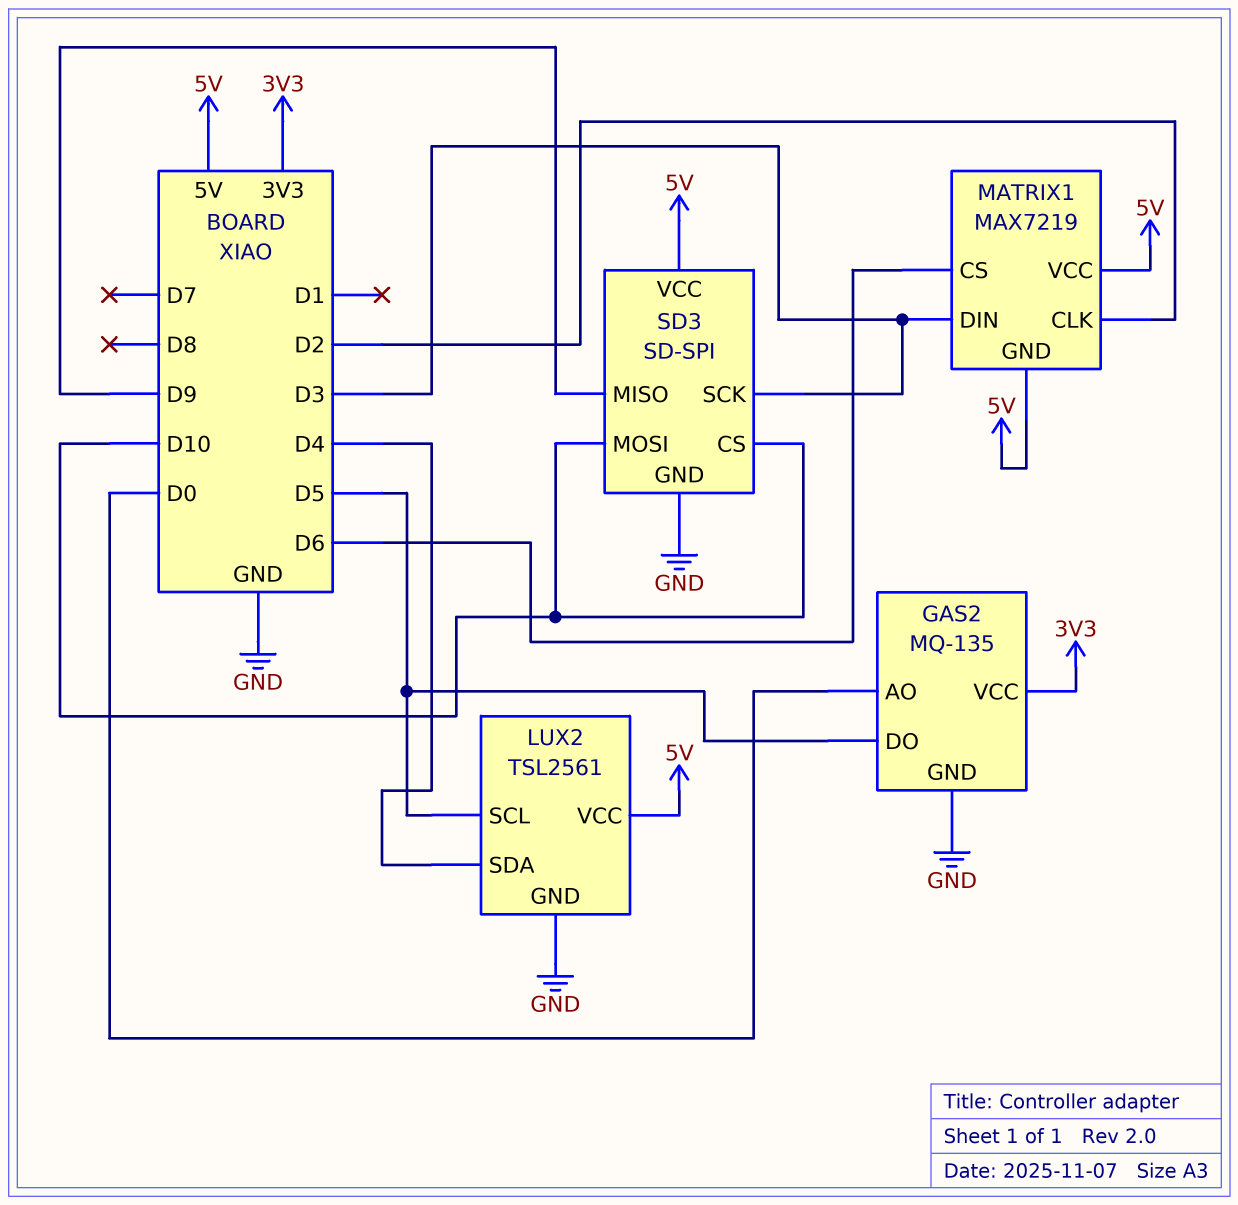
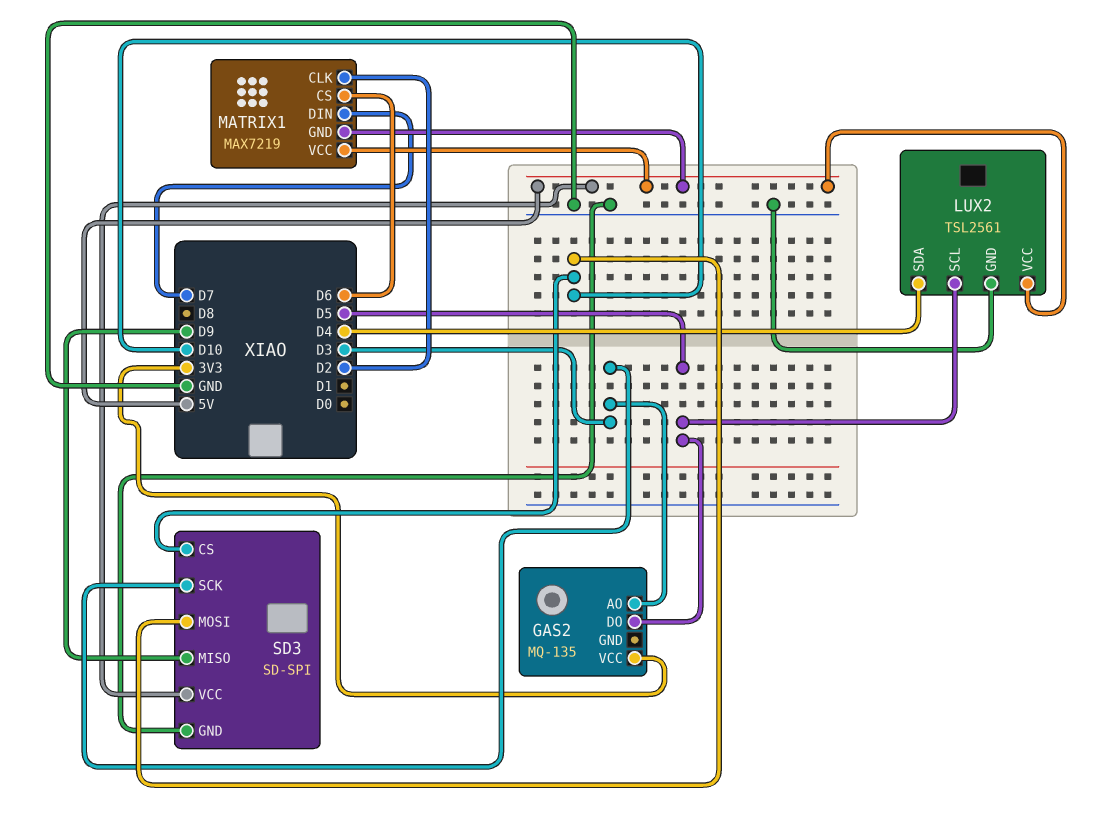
GAS2 pin AO: D0 -> D3
GAS2 pin GND: GND -> none
MATRIX1 pin DIN: D3 -> D7

